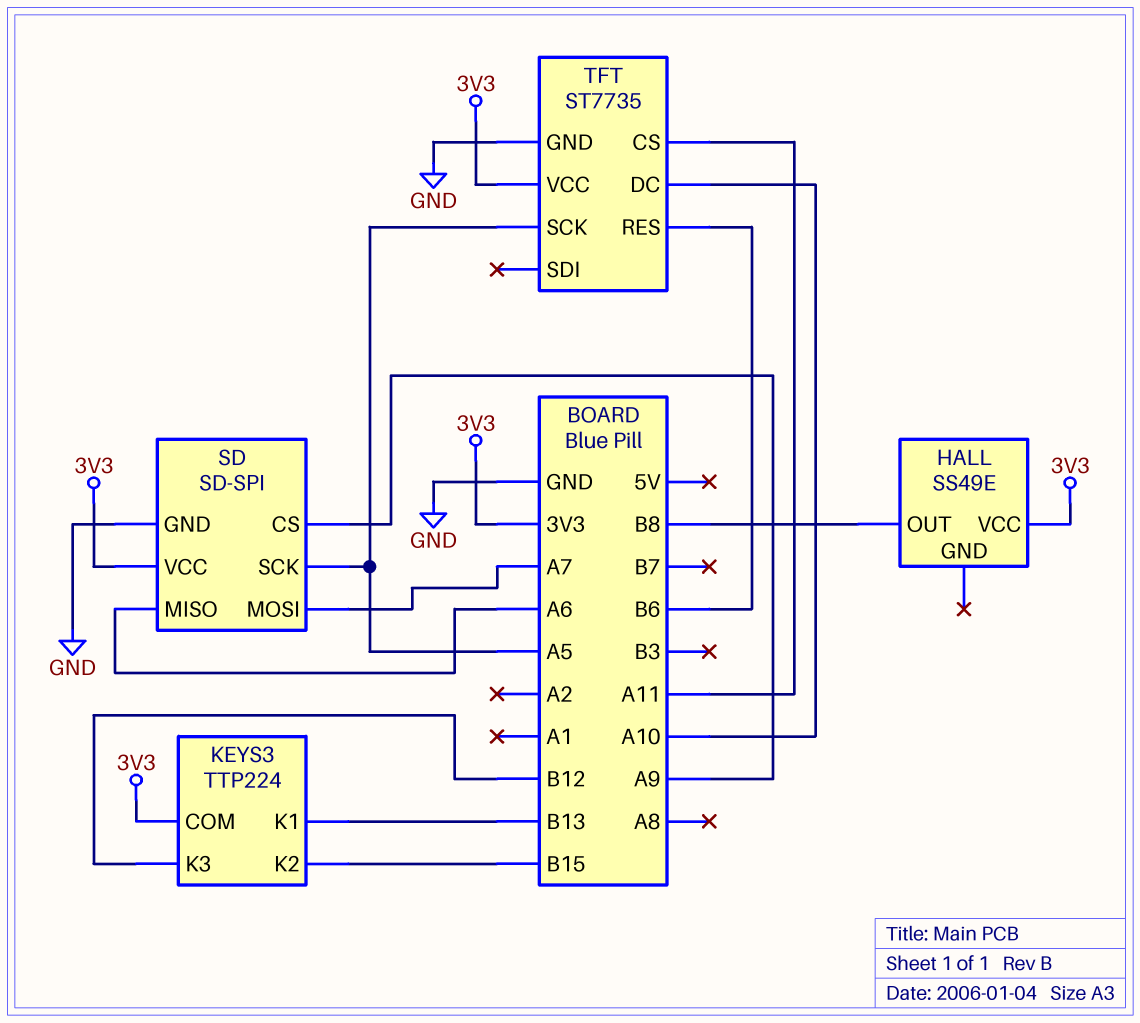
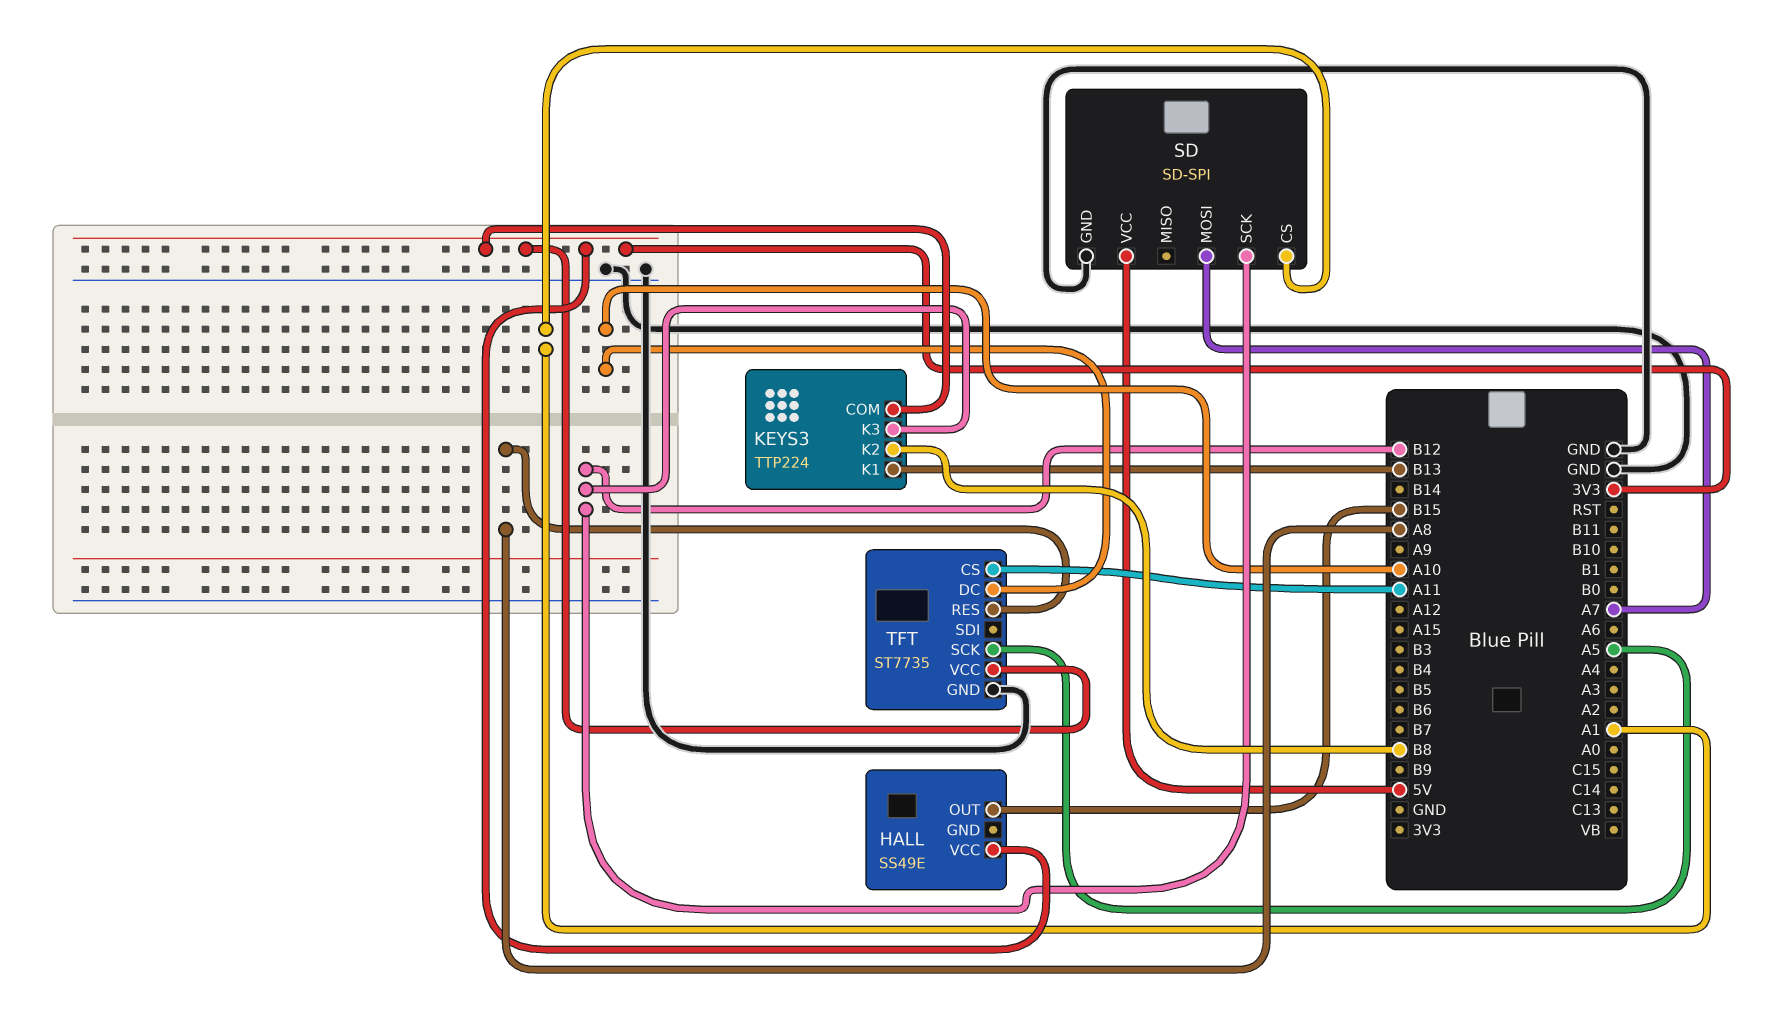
HALL pin OUT: B8 -> B15
KEYS3 pin K2: B15 -> B8
SD pin CS: A9 -> A1
SD pin MISO: A6 -> none
SD pin SCK: A5 -> B12
SD pin VCC: 3V3 -> 5V
TFT pin RES: B6 -> A8

